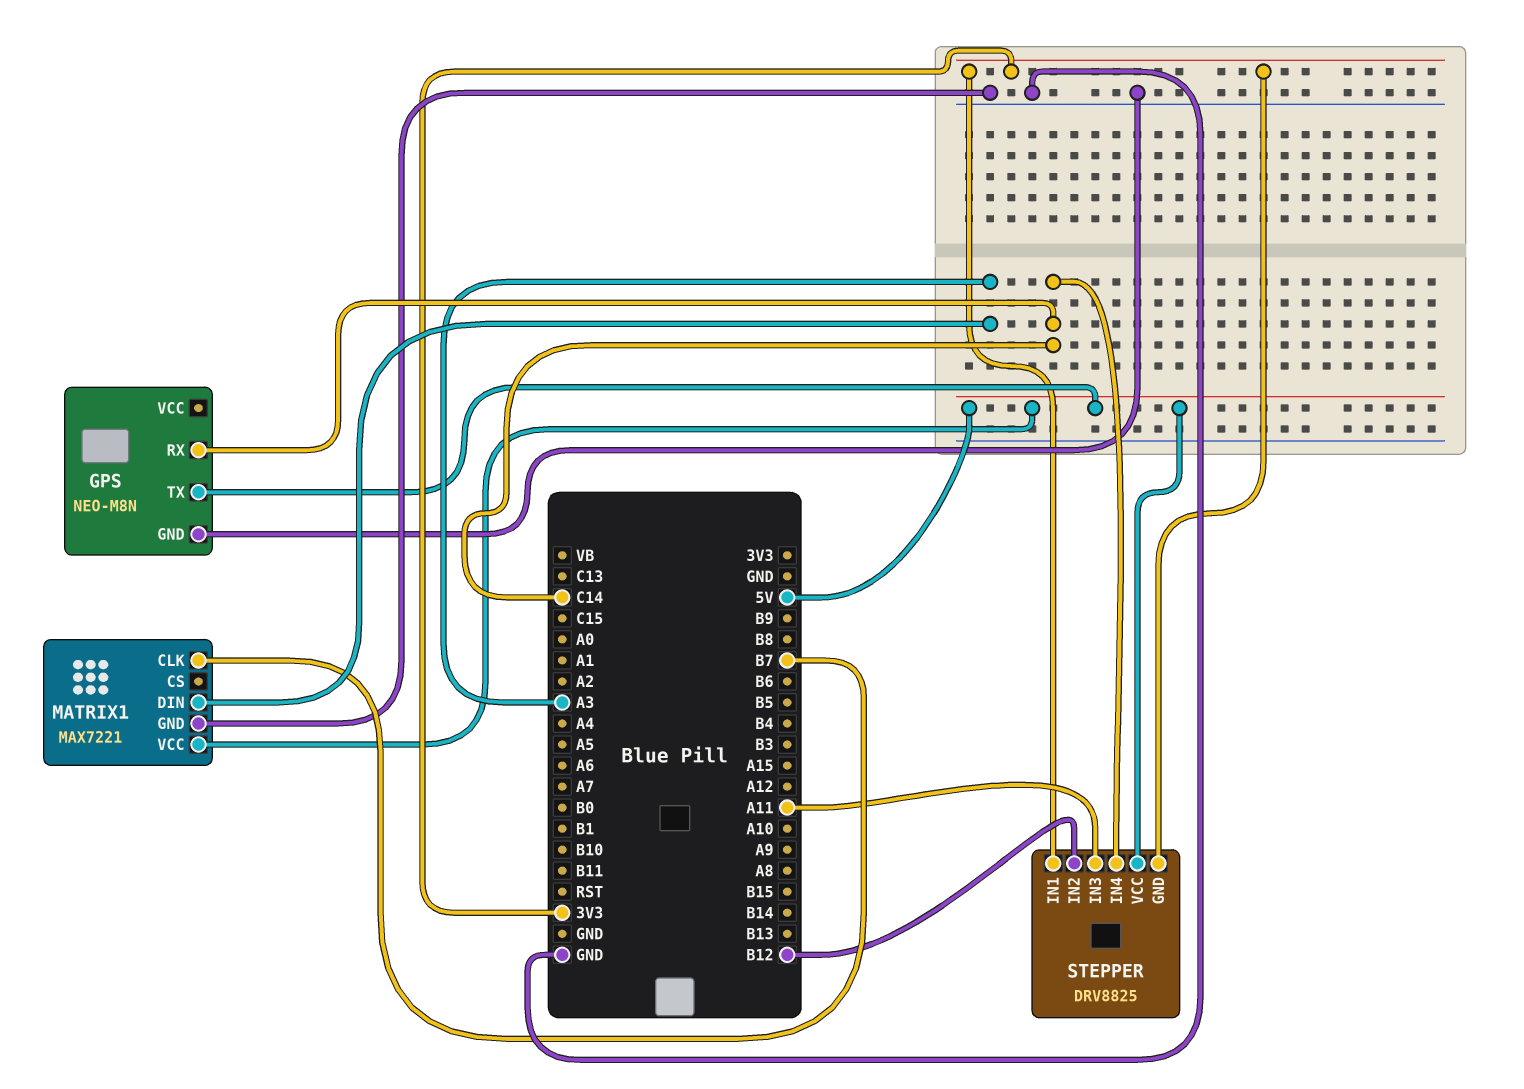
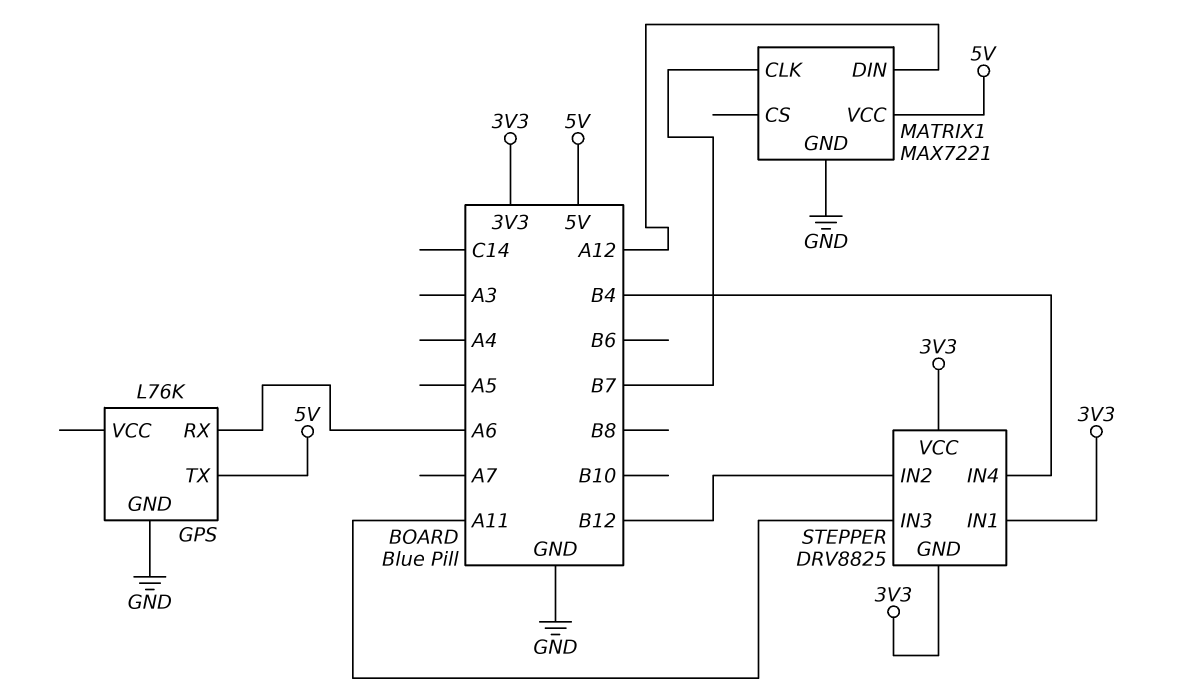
GPS: NEO-M8N -> L76K
GPS pin RX: C14 -> A6
MATRIX1 pin DIN: A3 -> A12
STEPPER pin IN4: C14 -> B4
STEPPER pin VCC: 5V -> 3V3

